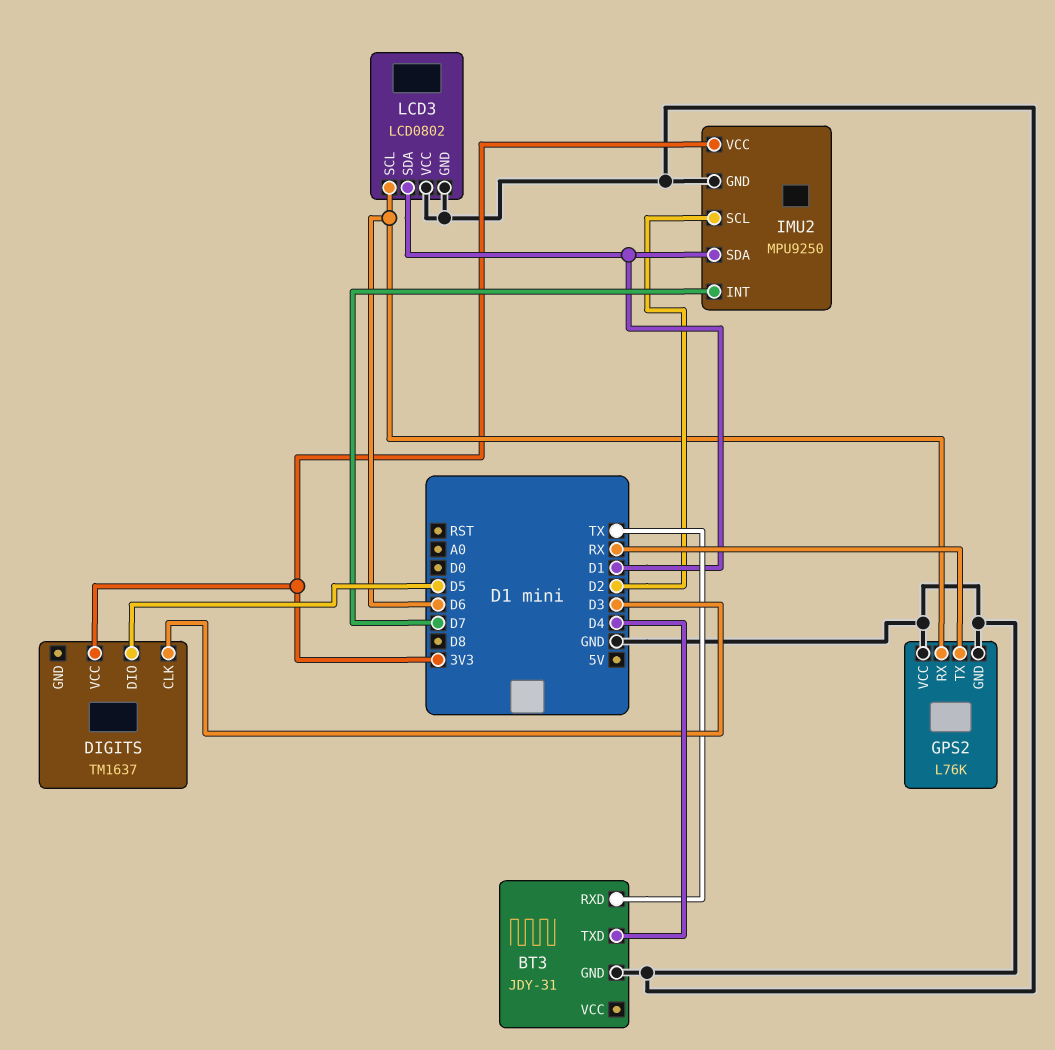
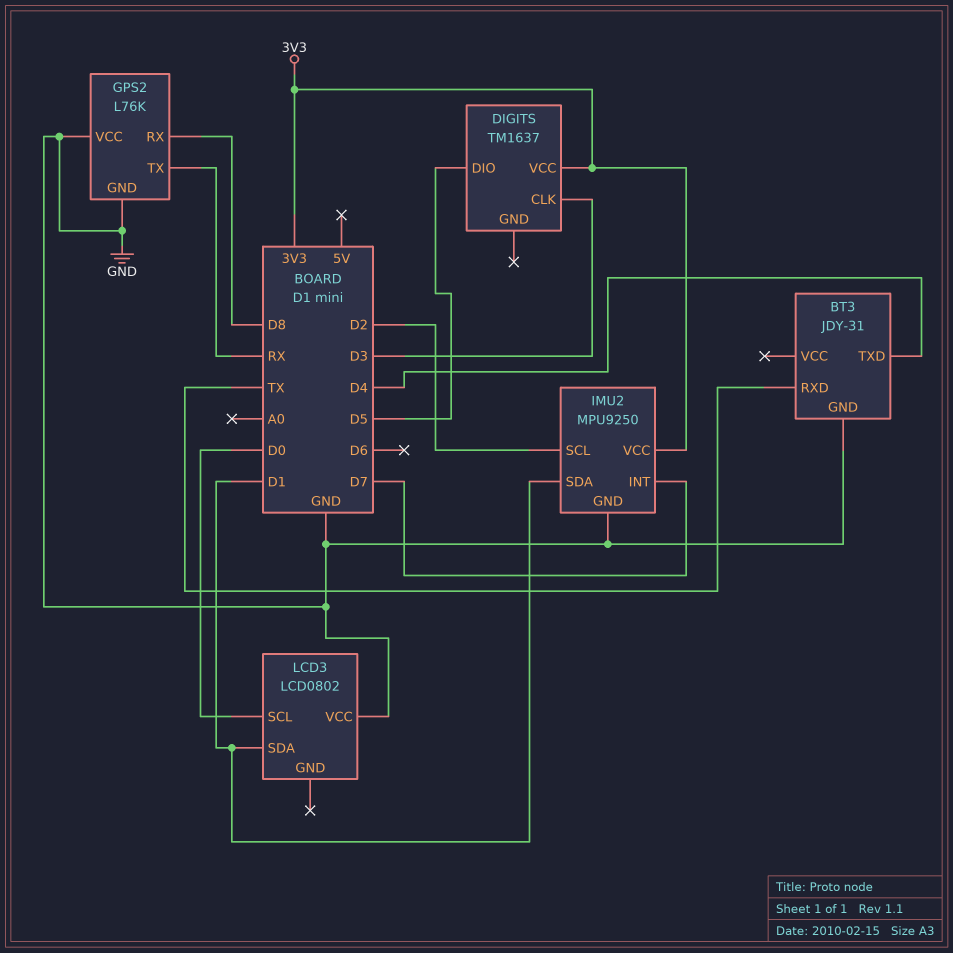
GPS2 pin RX: D6 -> D8
LCD3 pin GND: GND -> none
LCD3 pin SCL: D6 -> D0

